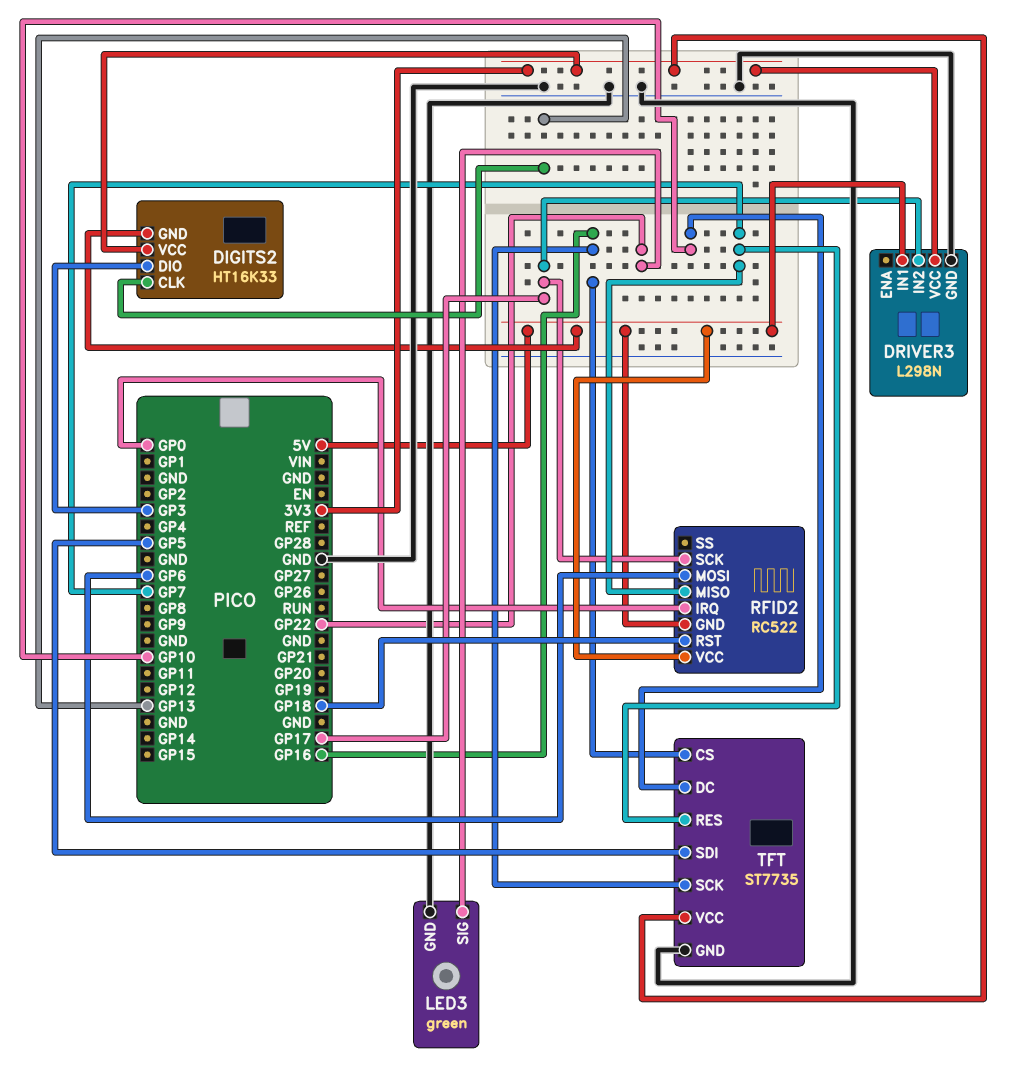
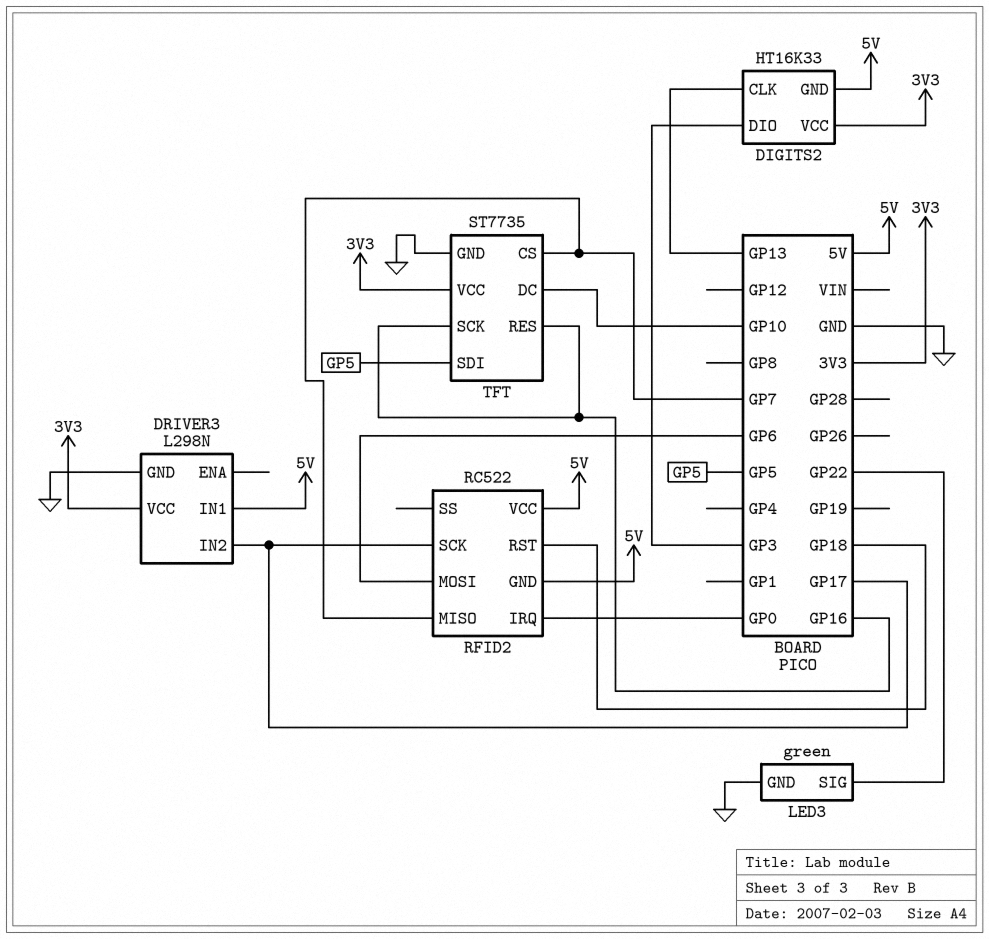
TFT pin CS: GP16 -> GP7
TFT pin RES: GP7 -> GP16

